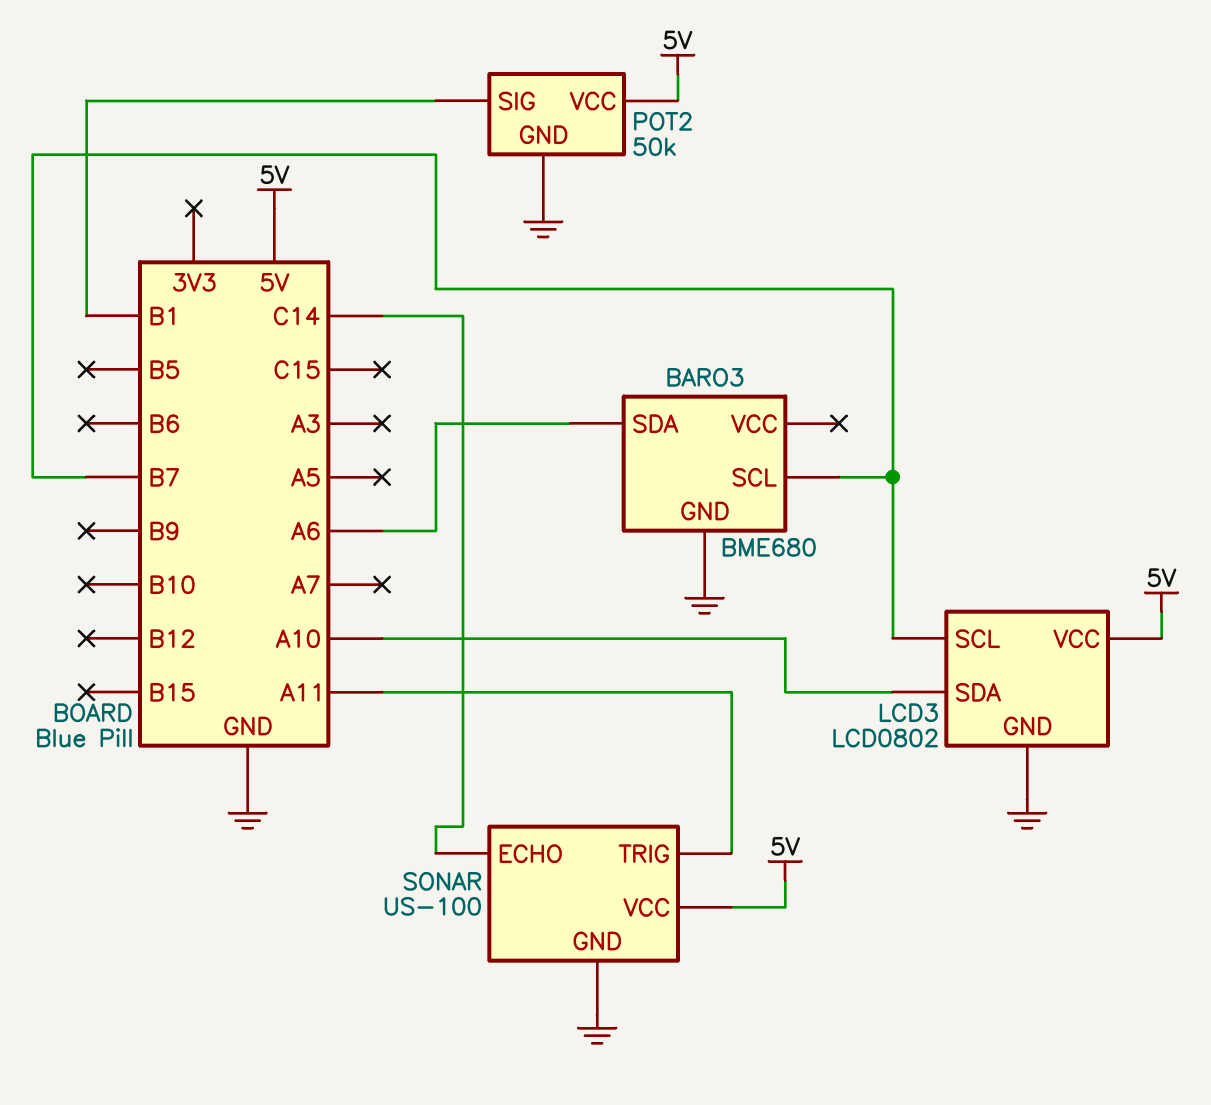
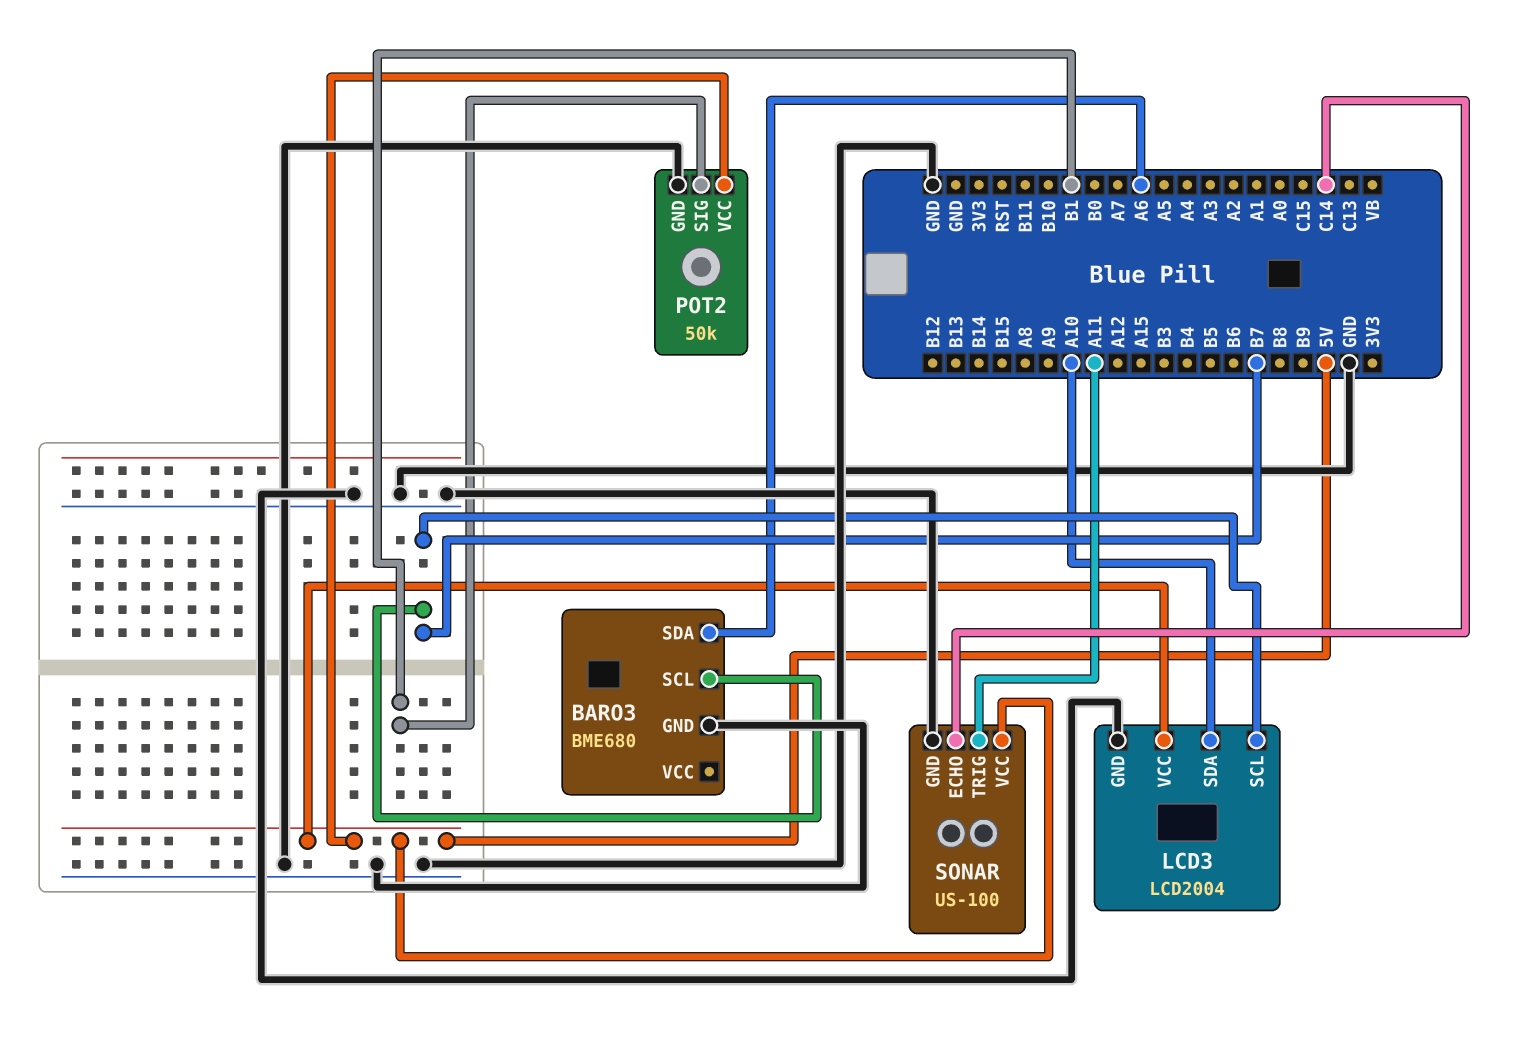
LCD3: LCD0802 -> LCD2004

